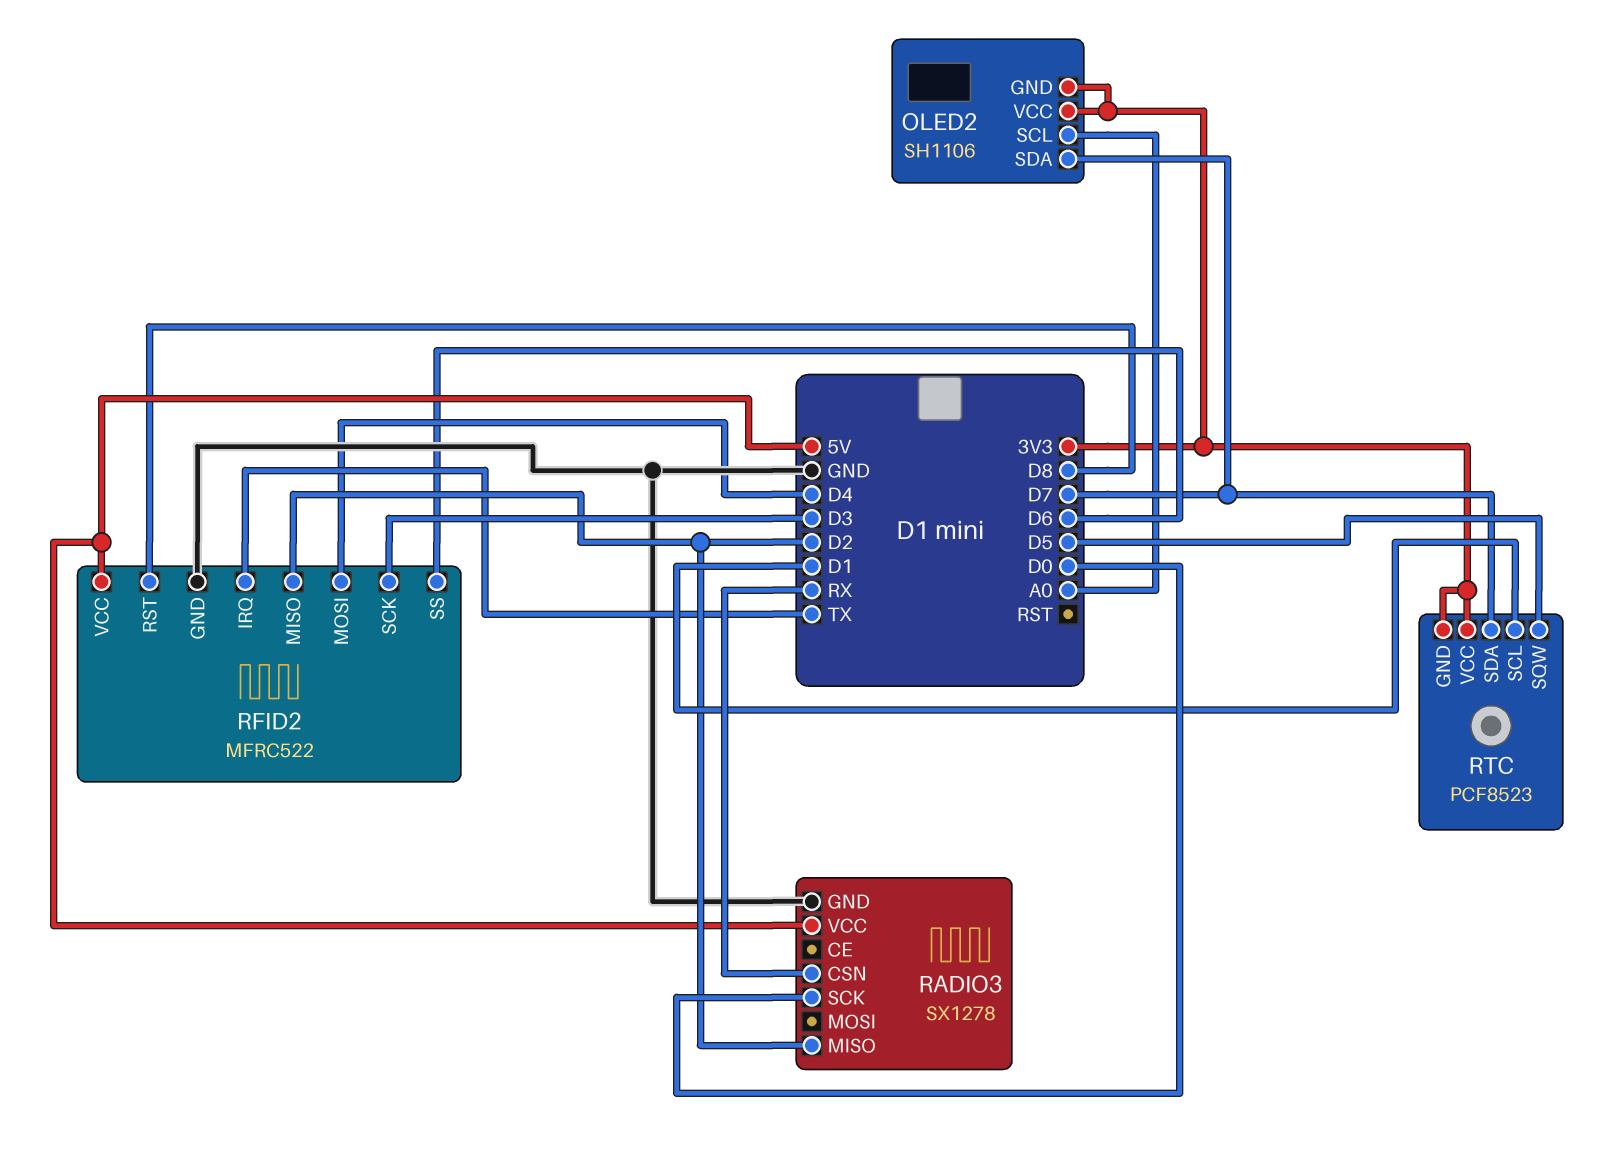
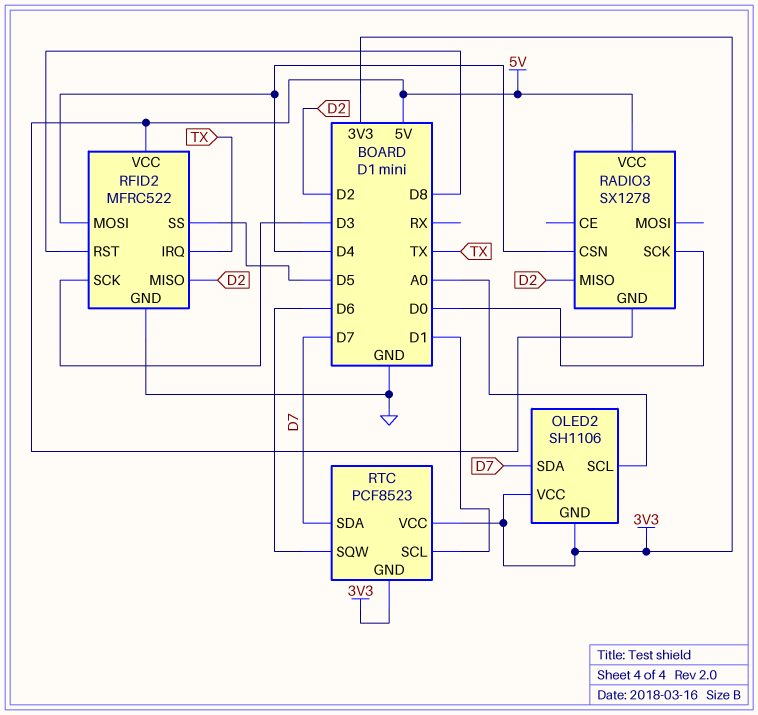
RADIO3 pin CSN: RX -> D4
RADIO3 pin GND: GND -> 5V
RFID2 pin SS: D6 -> D5
RTC pin SQW: D5 -> D6

